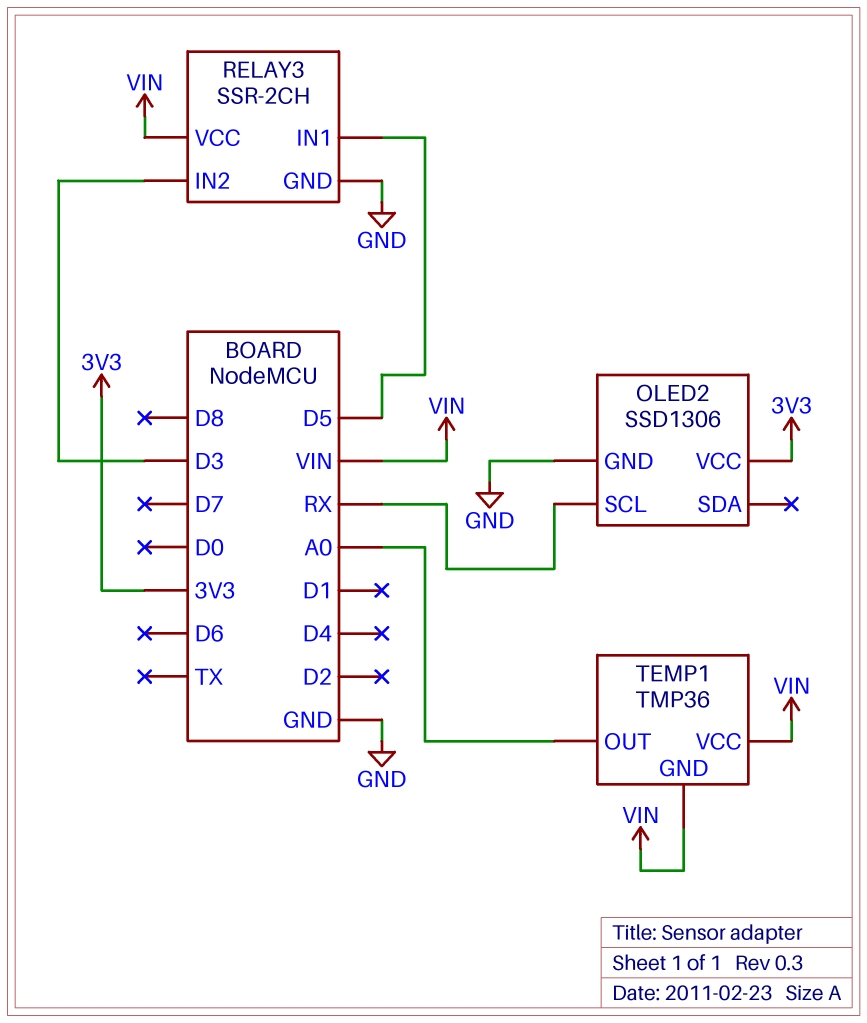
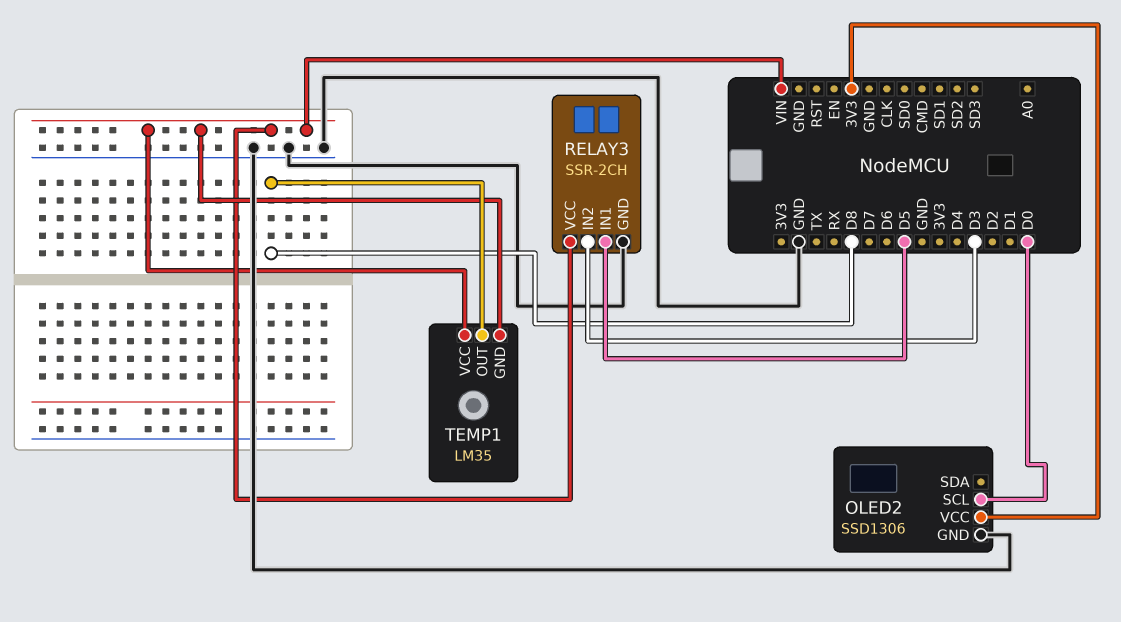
OLED2 pin SCL: RX -> D0
TEMP1: TMP36 -> LM35
TEMP1 pin OUT: A0 -> D8

